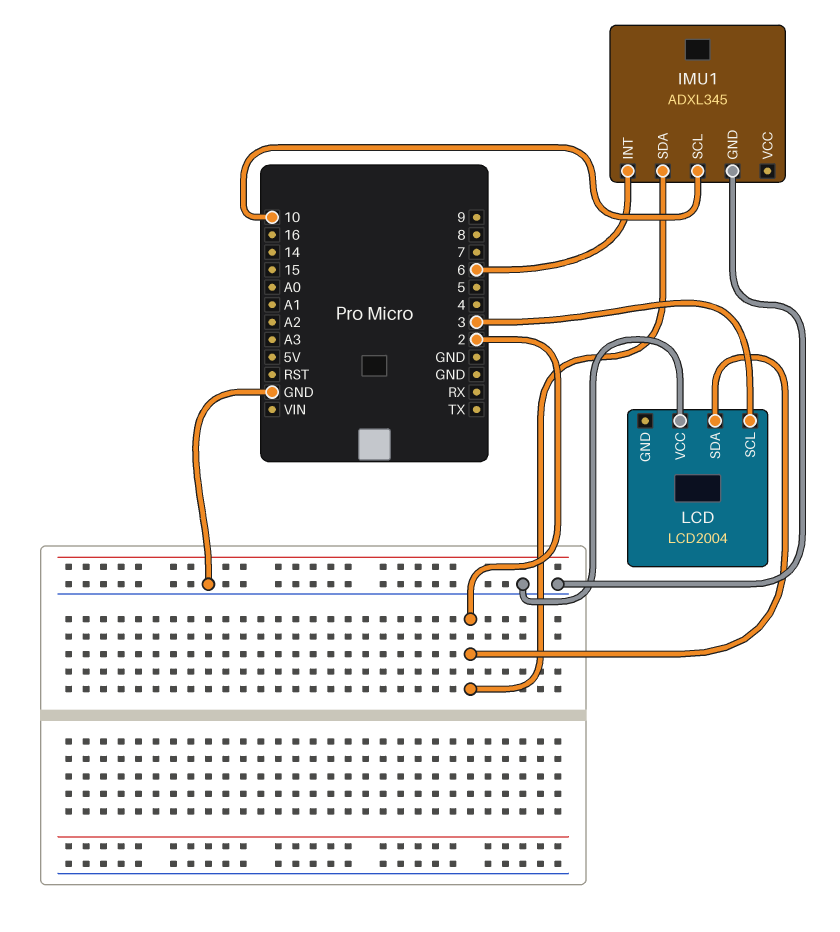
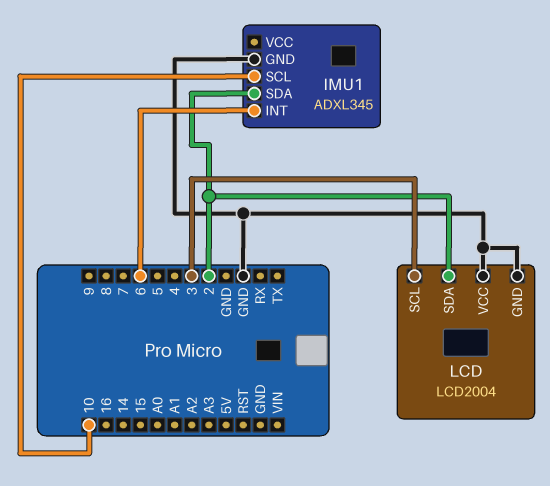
LCD pin GND: none -> GND

